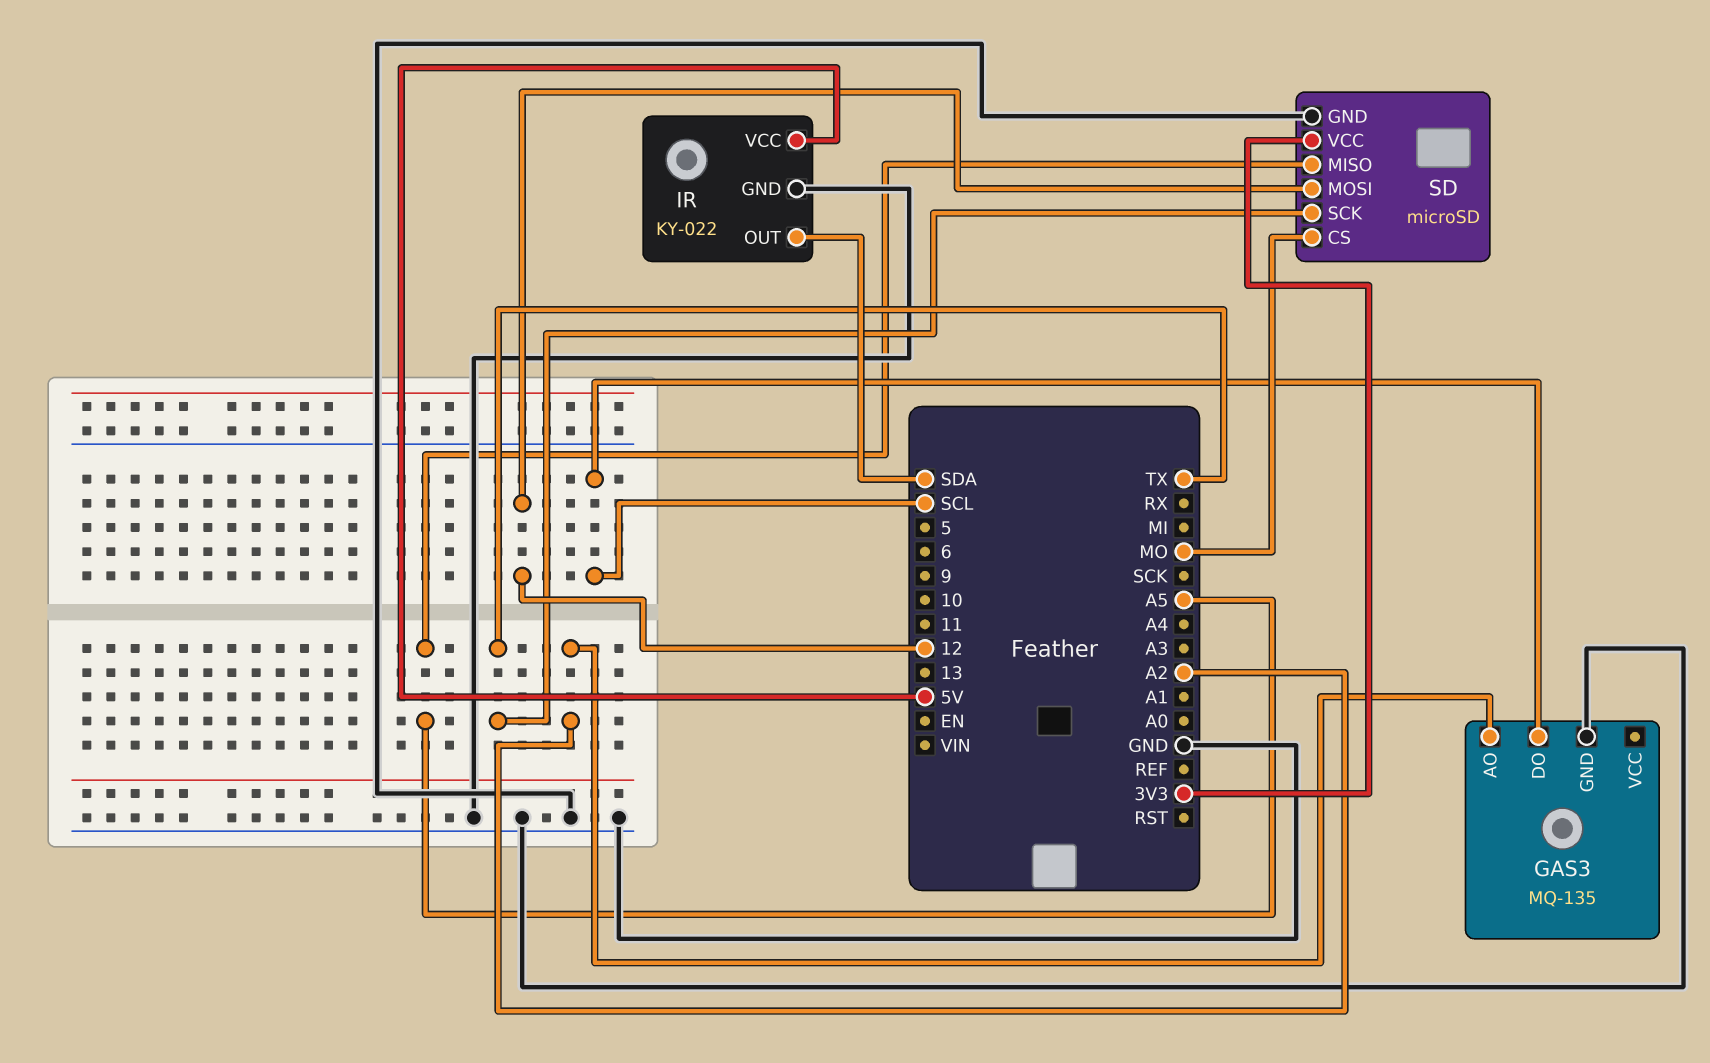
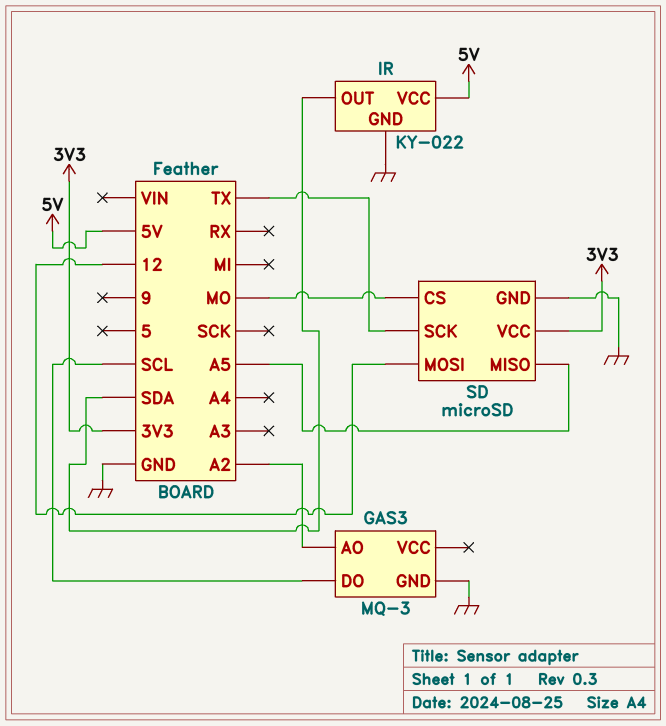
GAS3: MQ-135 -> MQ-3

